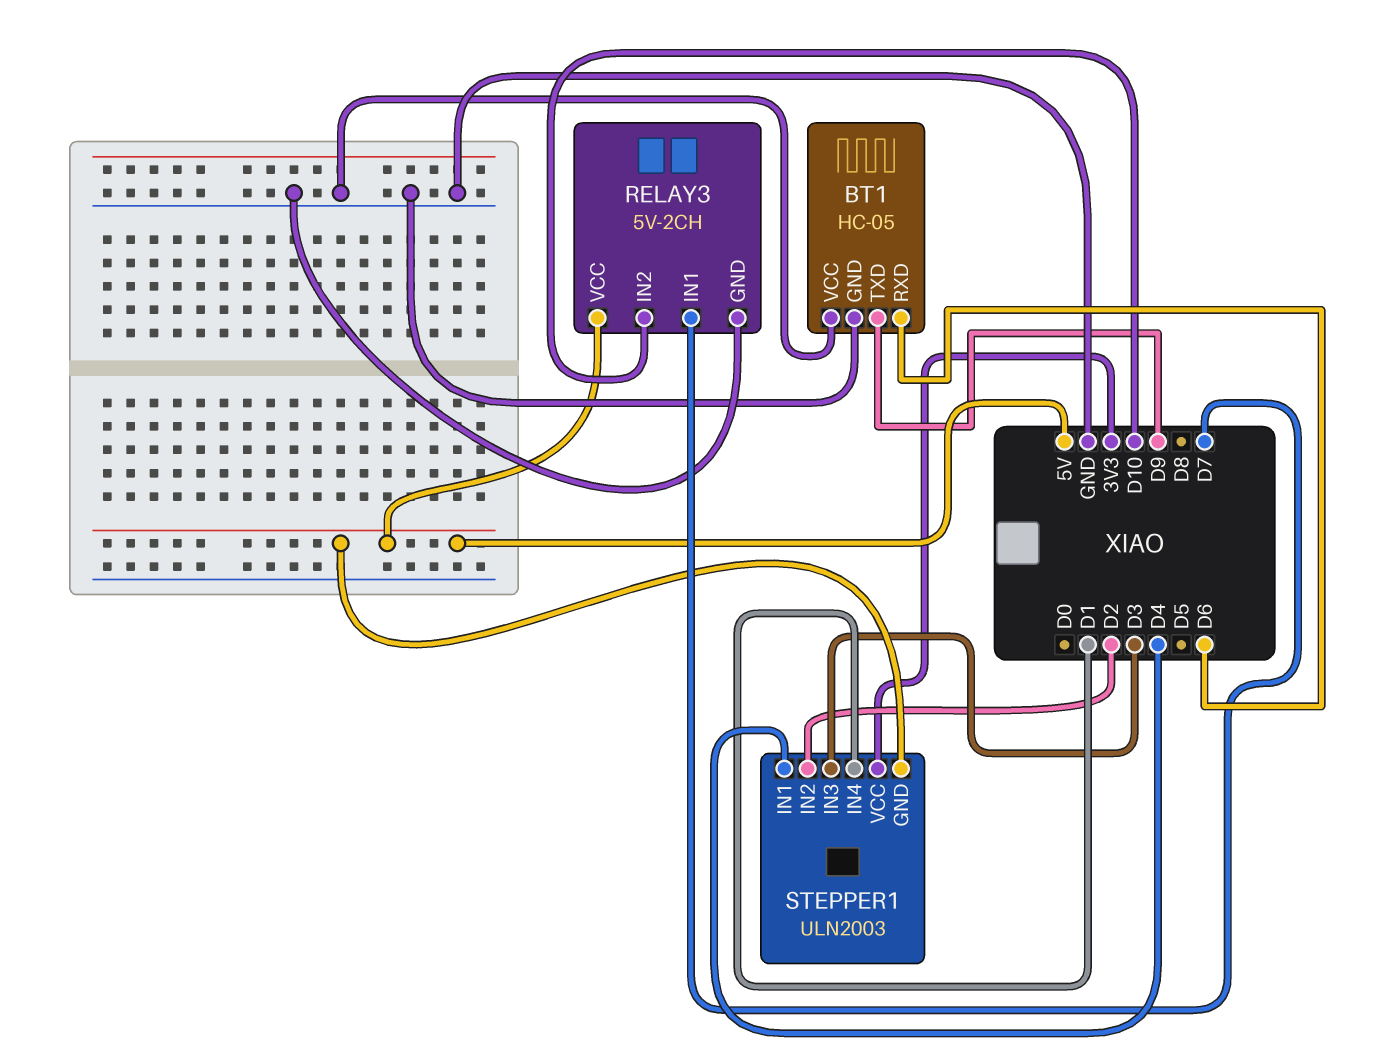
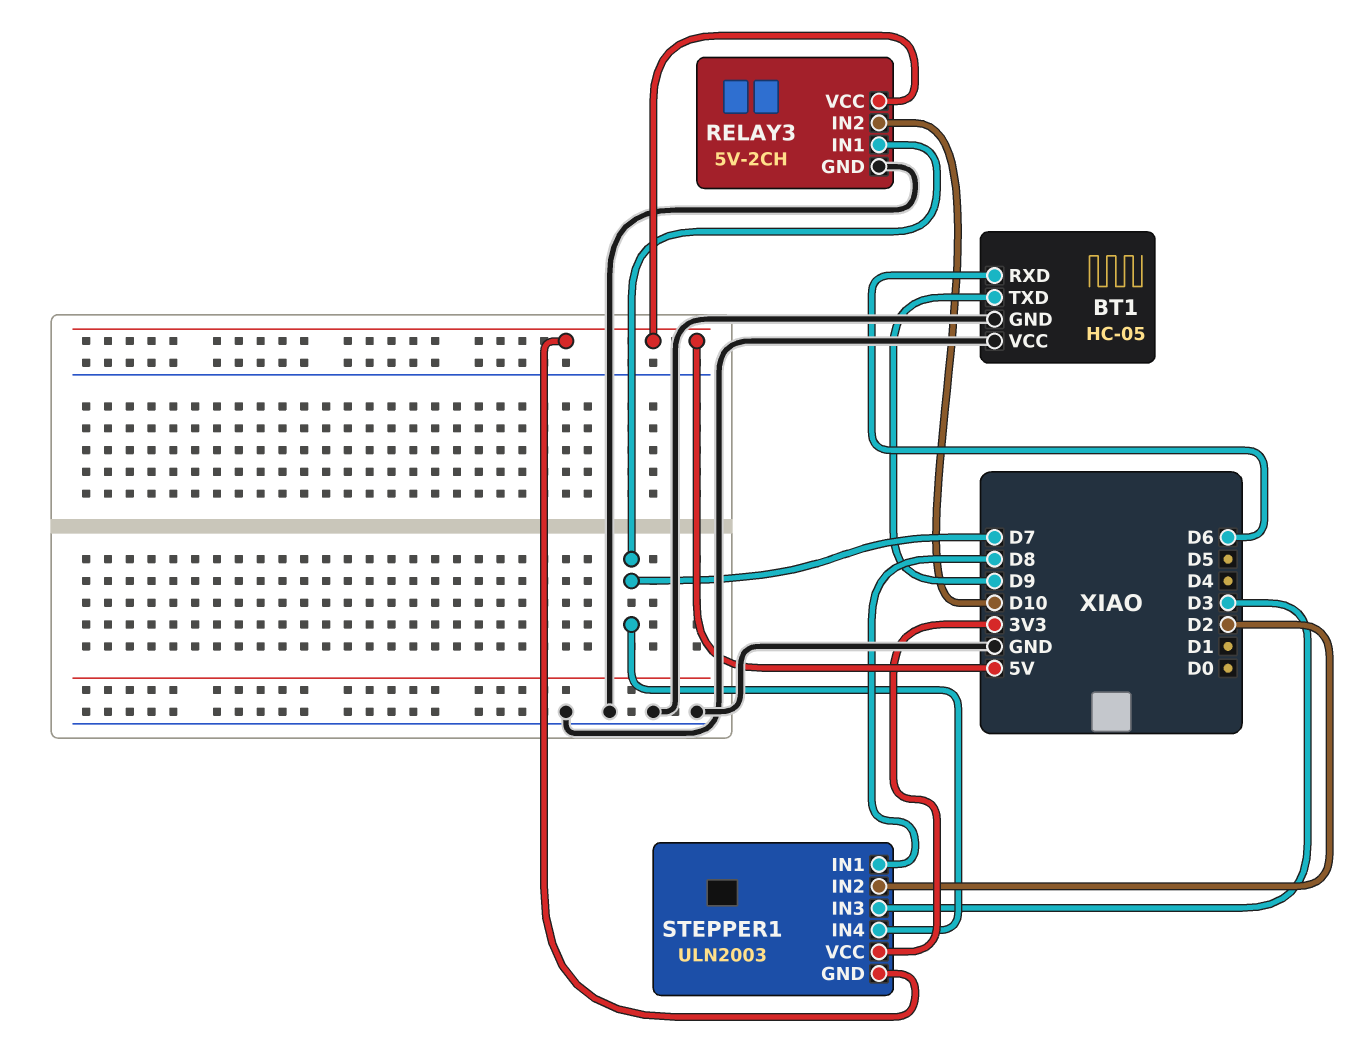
STEPPER1 pin IN1: D4 -> D8
STEPPER1 pin IN4: D1 -> D7

